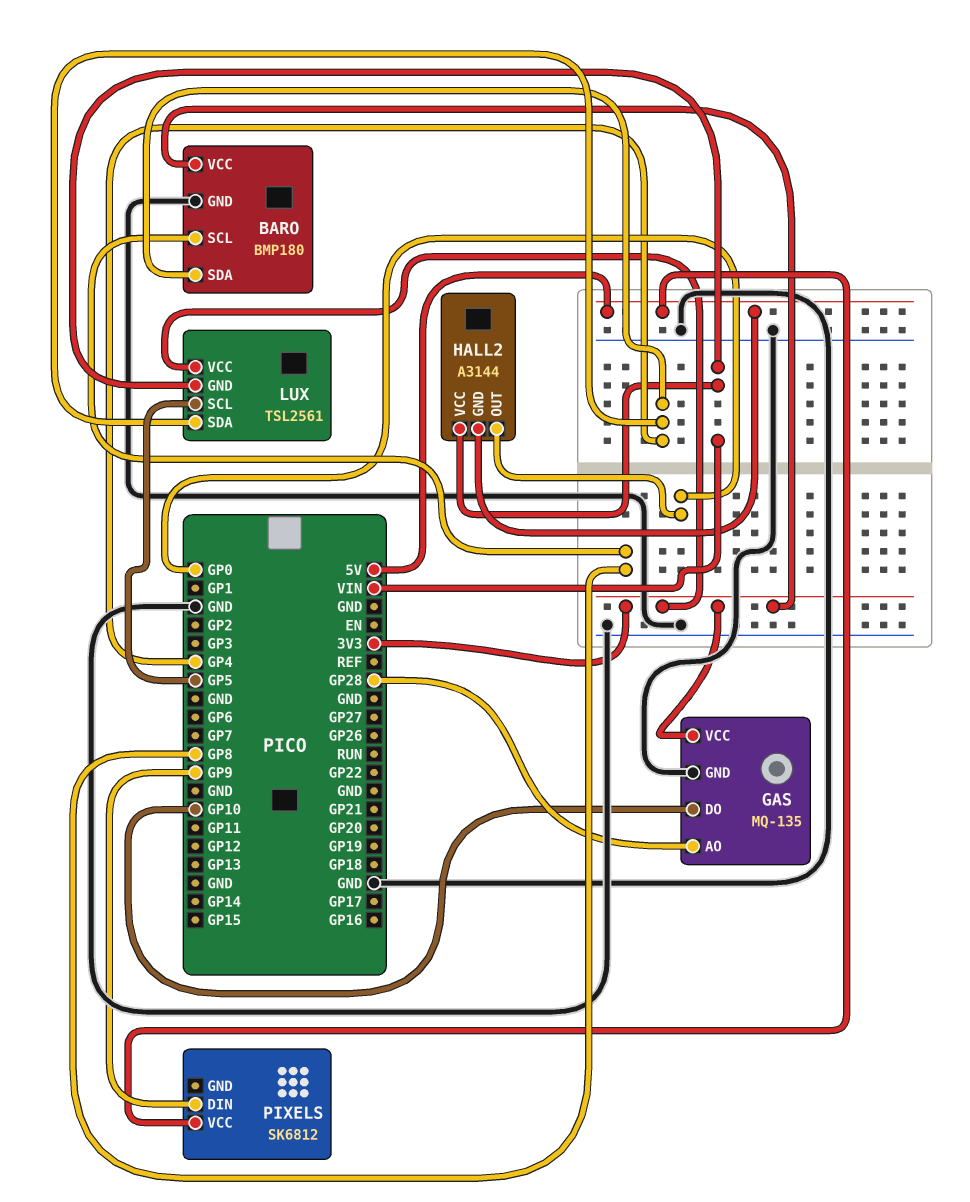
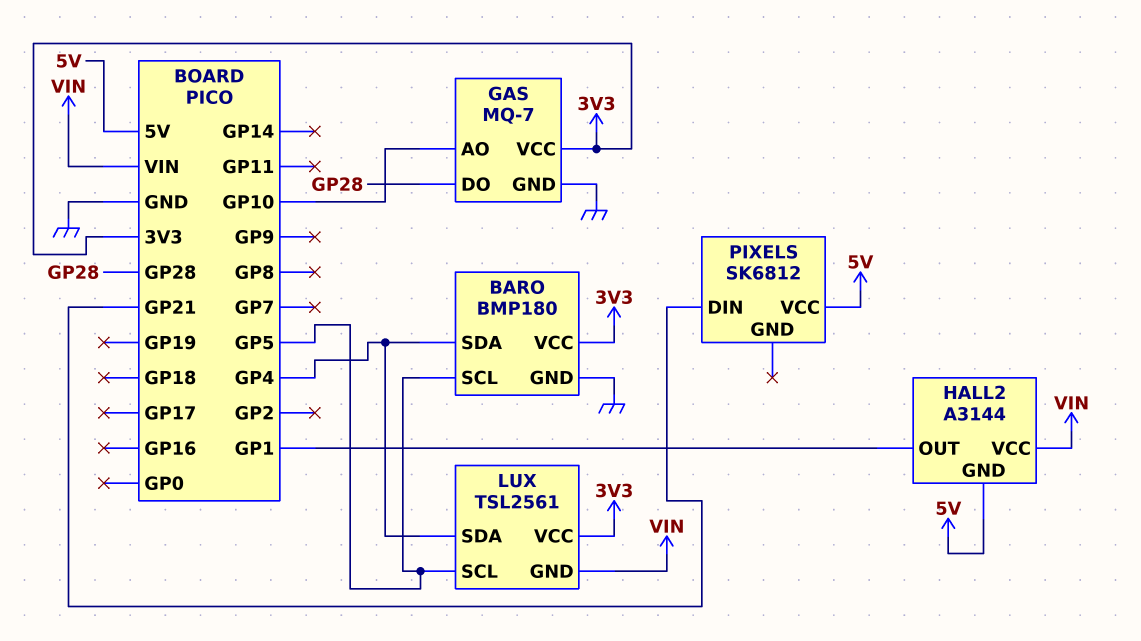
BARO pin SCL: GP8 -> GP5
GAS: MQ-135 -> MQ-7
GAS pin AO: GP28 -> GP10
GAS pin DO: GP10 -> GP28
HALL2 pin OUT: GP0 -> GP1
PIXELS pin DIN: GP9 -> GP21

